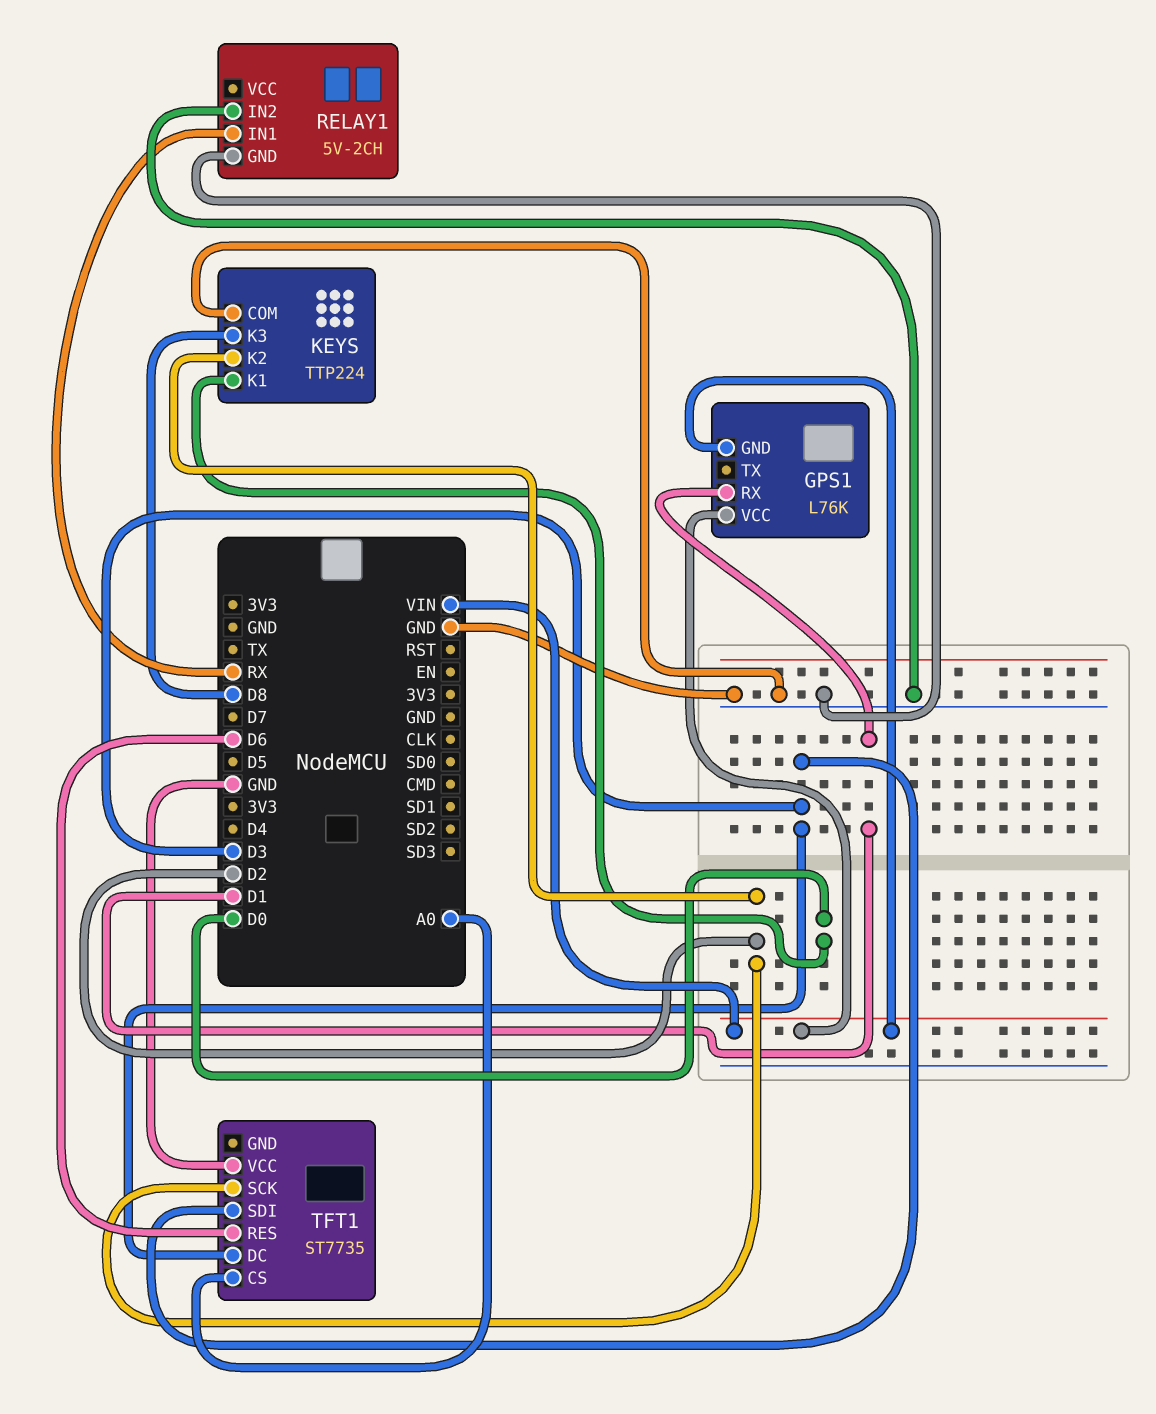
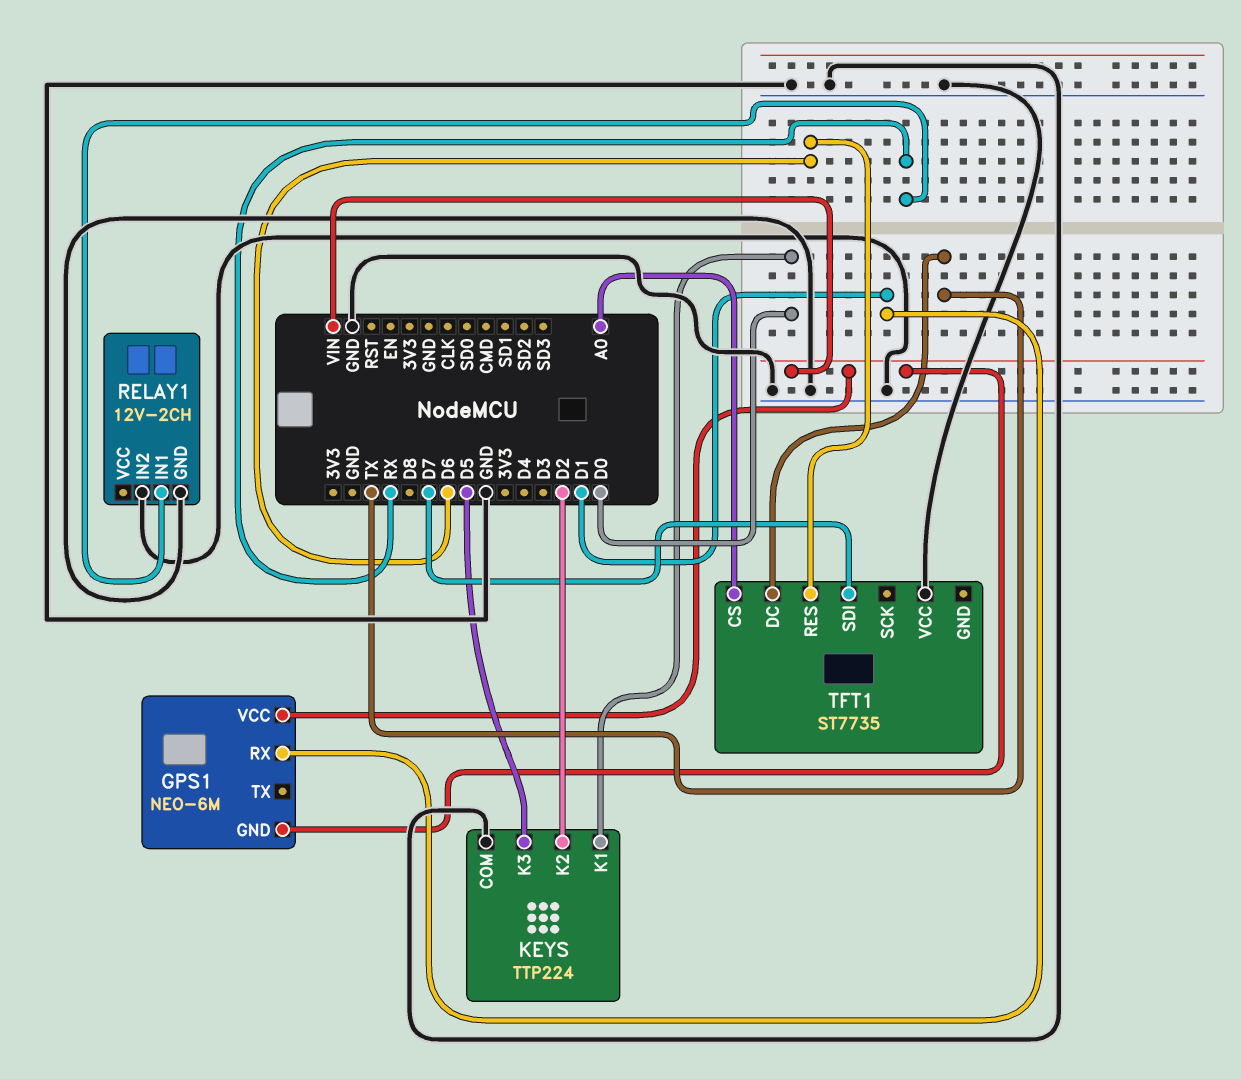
GPS1: L76K -> NEO-6M
KEYS pin K3: D8 -> D5
RELAY1: 5V-2CH -> 12V-2CH
TFT1 pin DC: D3 -> TX
TFT1 pin SCK: D2 -> none
TFT1 pin SDI: D3 -> D7

